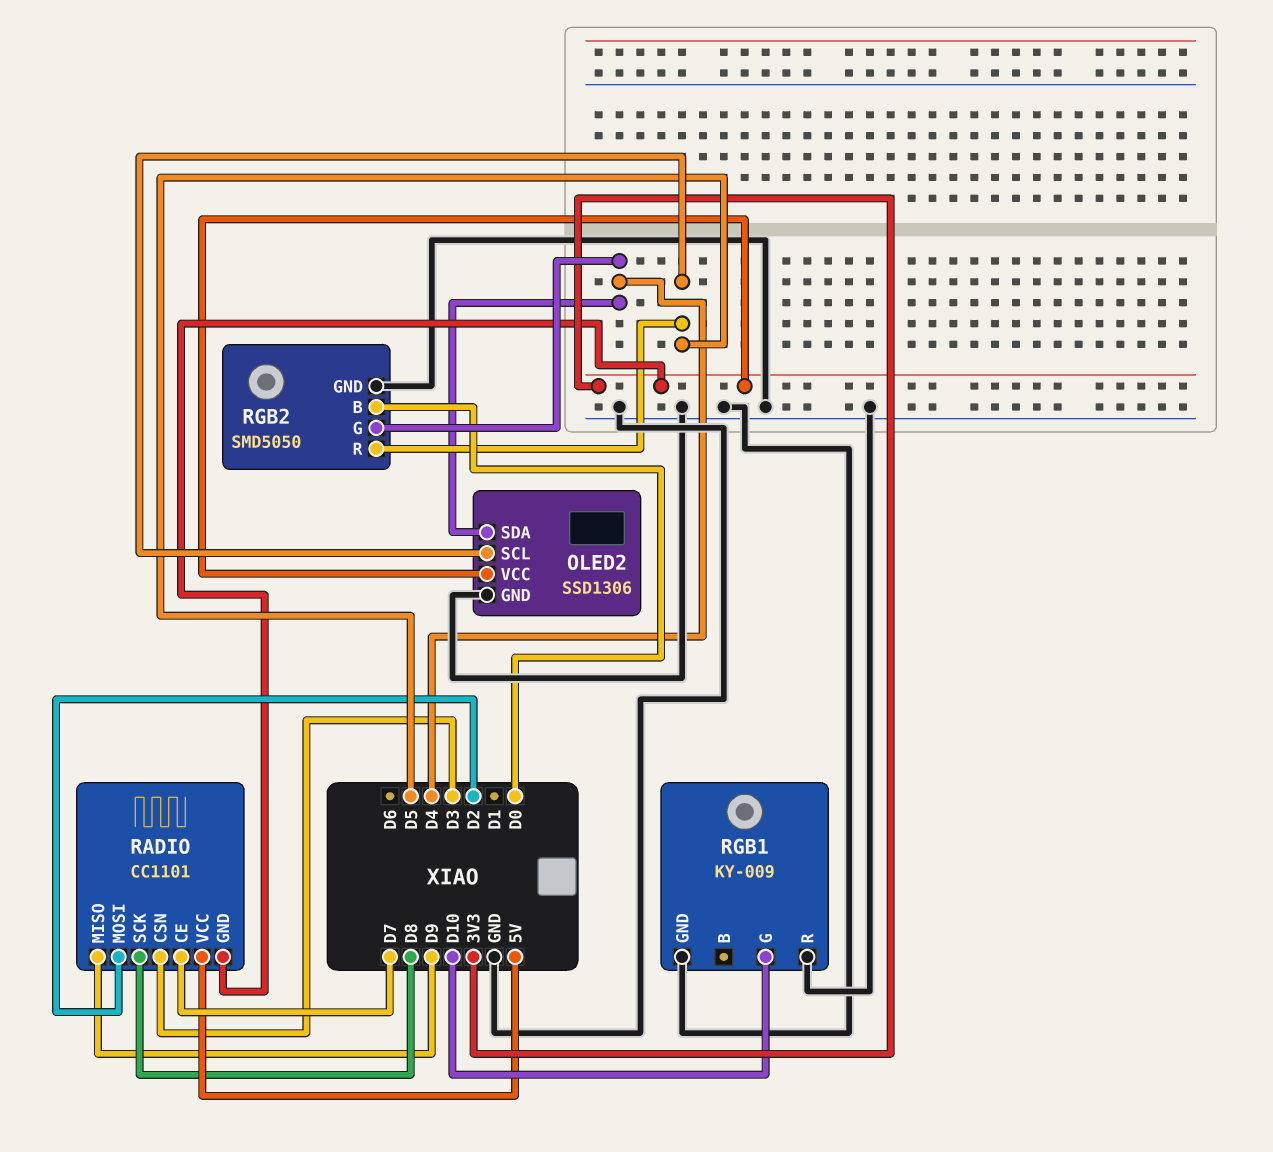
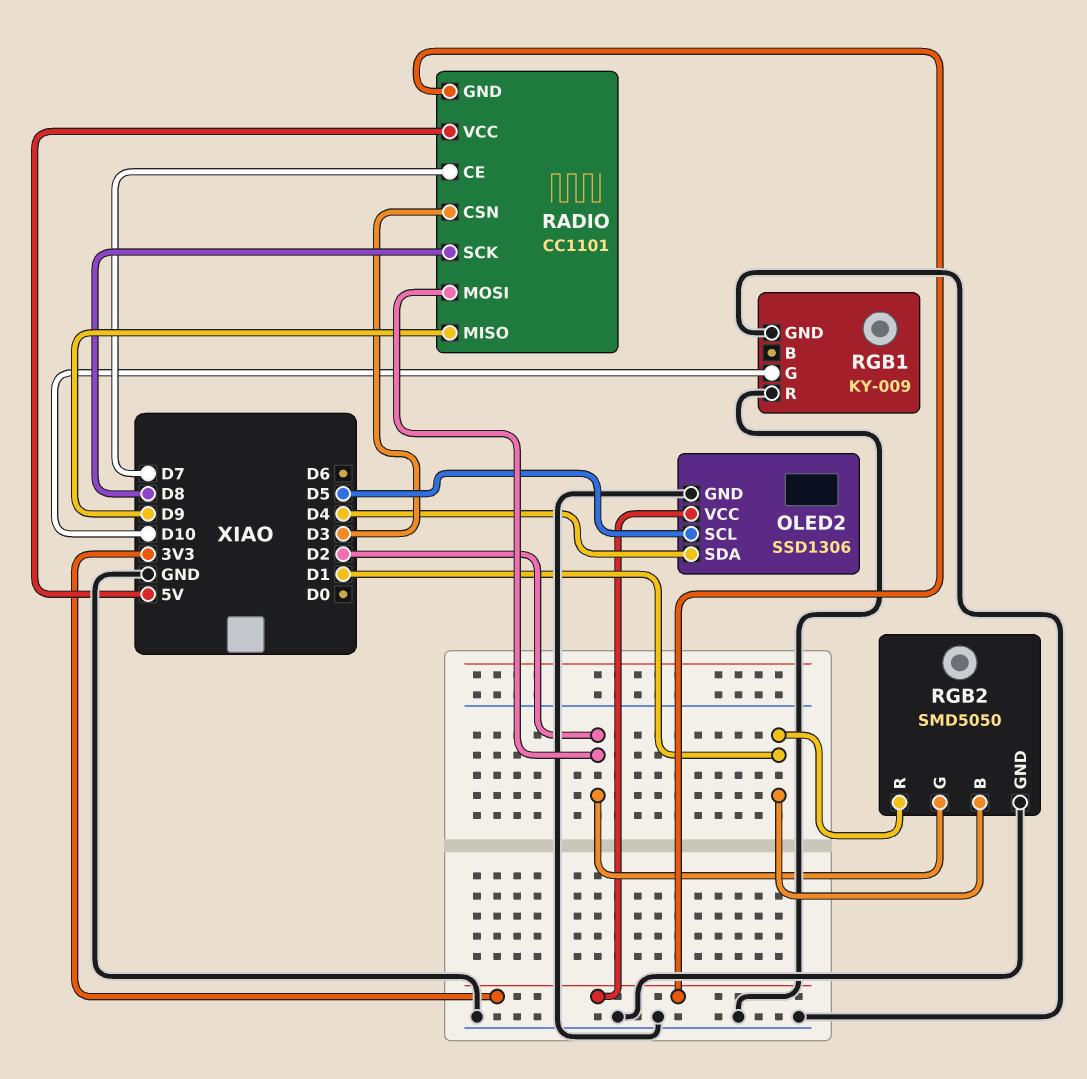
RGB2 pin B: D0 -> D1
RGB2 pin G: D4 -> D2
RGB2 pin R: D5 -> D1

